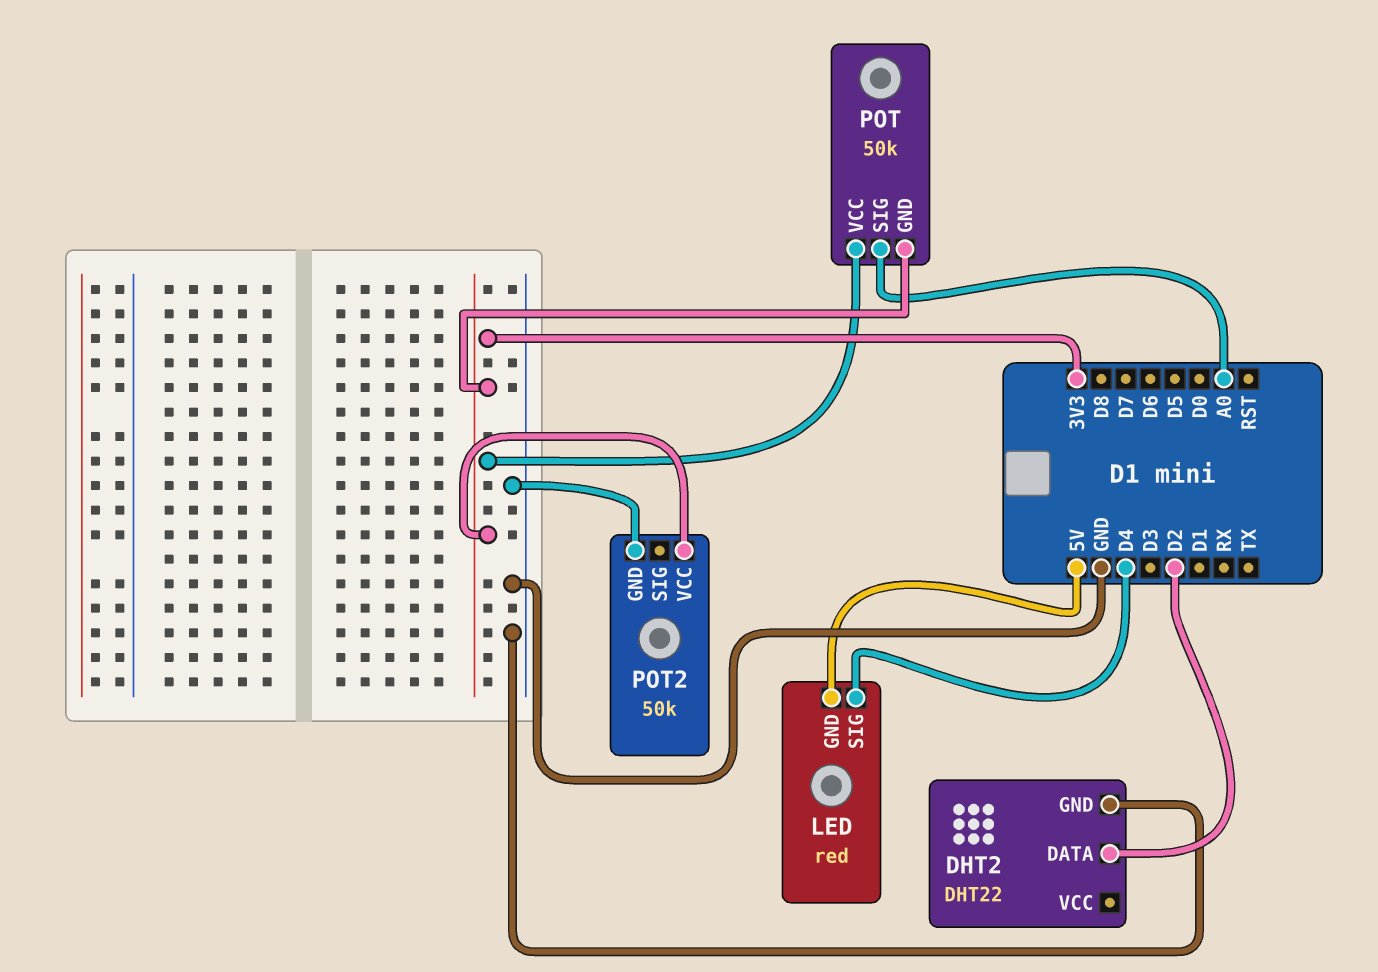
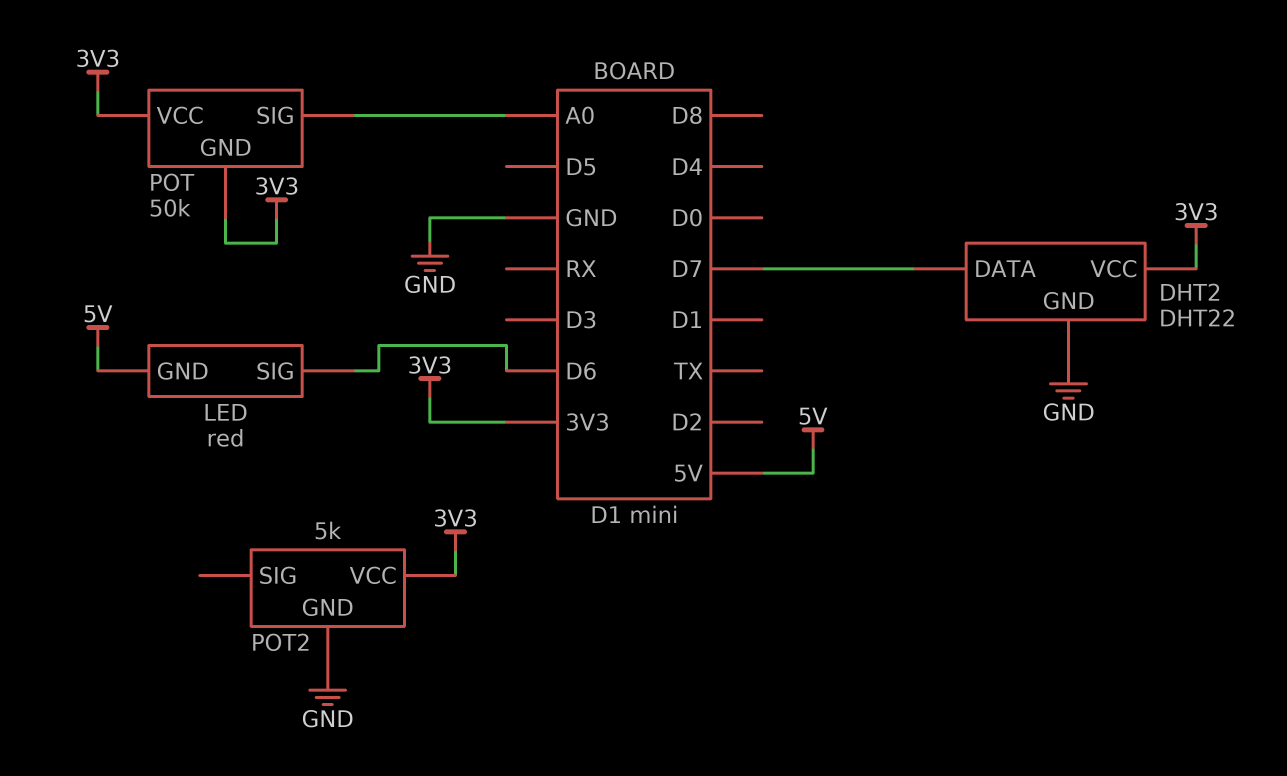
DHT2 pin DATA: D2 -> D7
DHT2 pin VCC: none -> 3V3
LED pin SIG: D4 -> D6
POT2: 50k -> 5k

